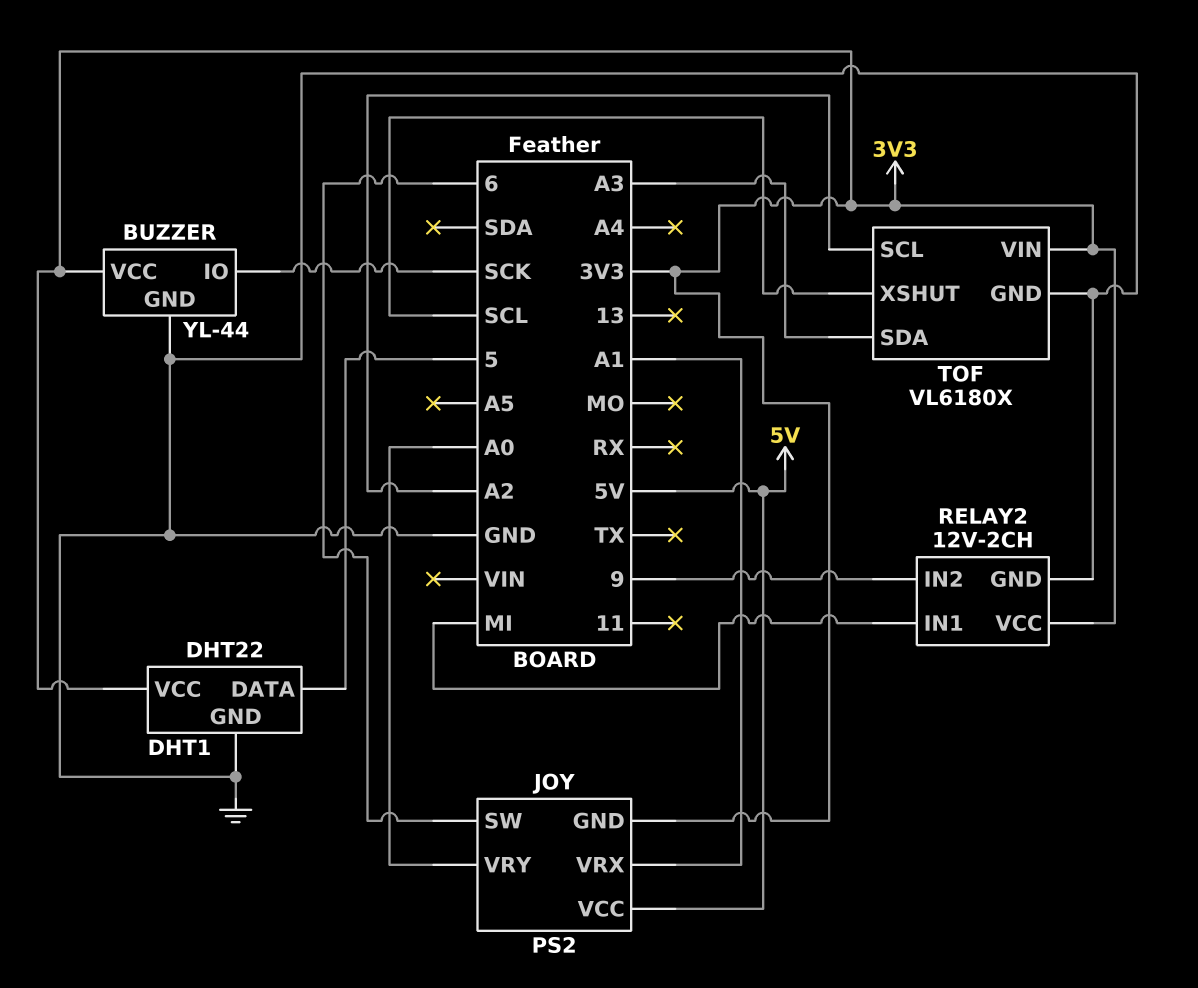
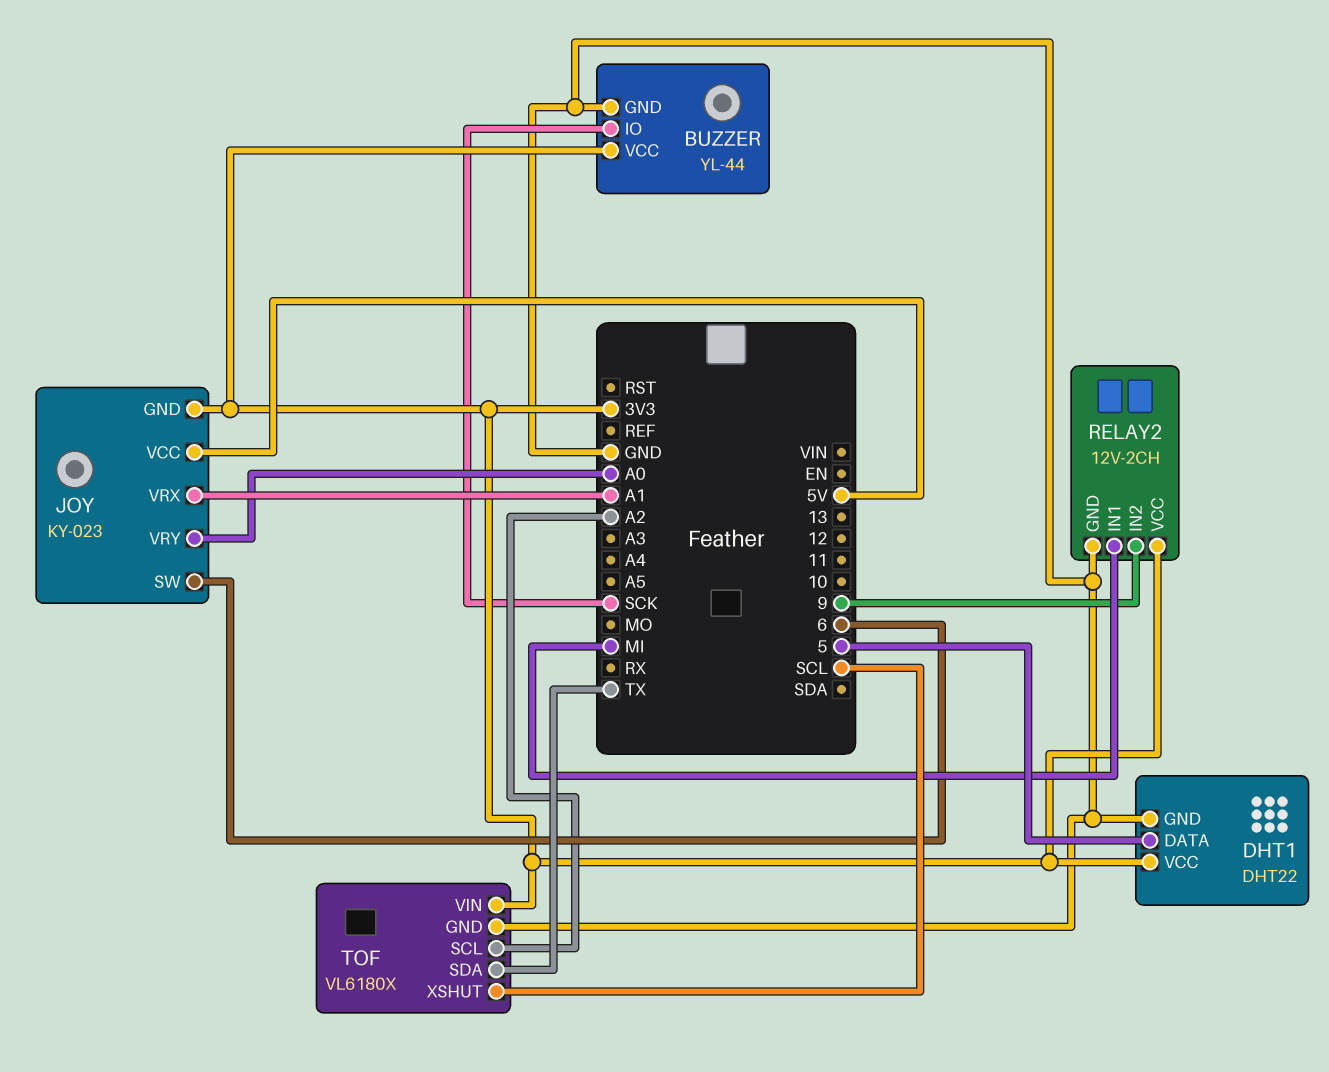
JOY: PS2 -> KY-023
TOF pin SDA: A3 -> TX

